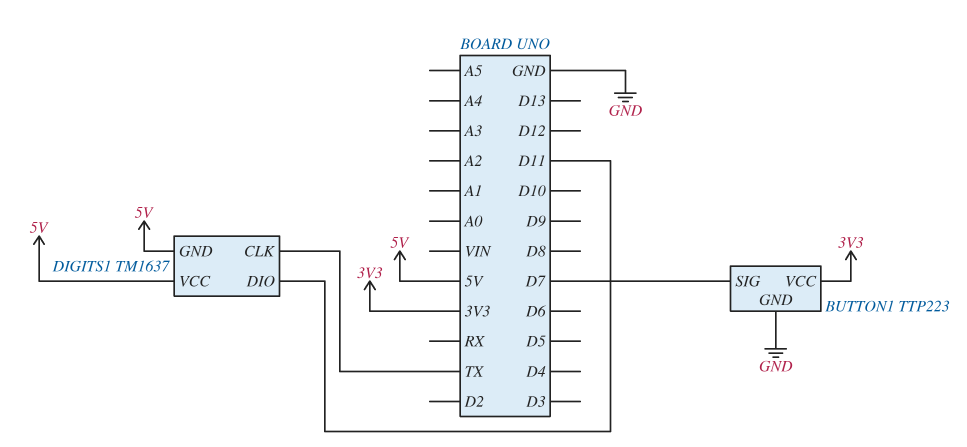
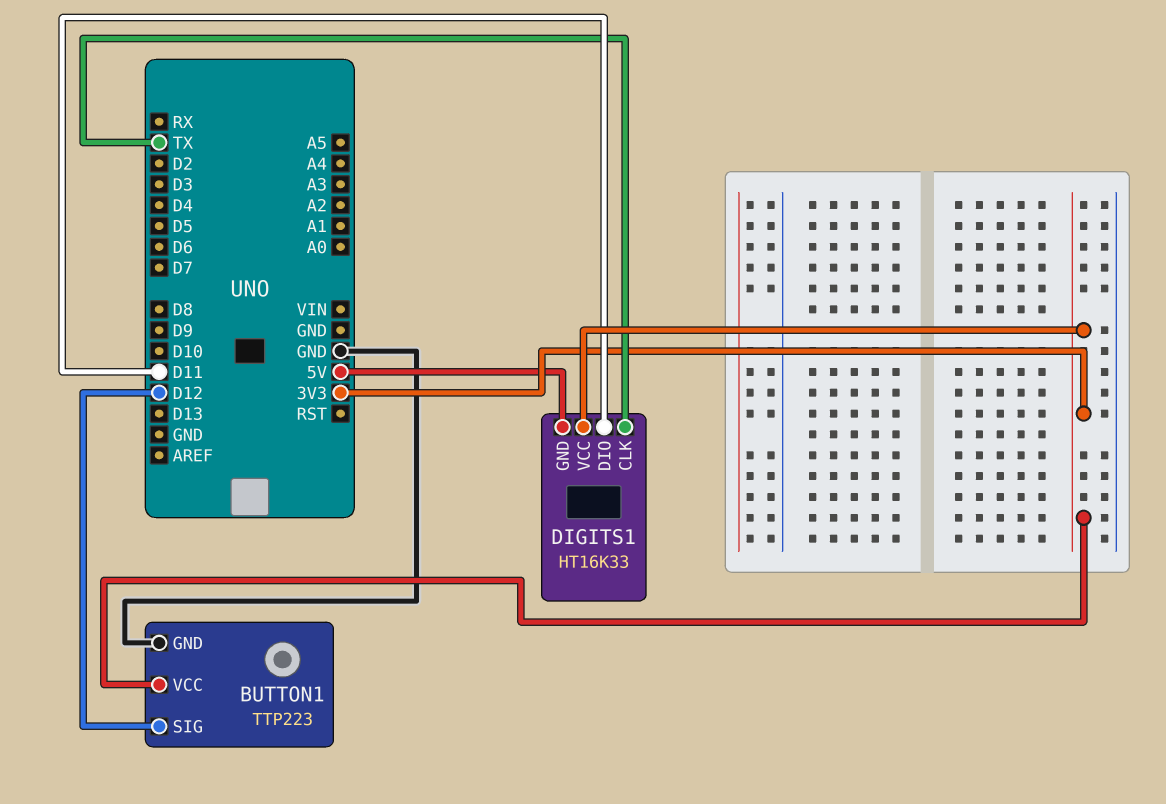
BUTTON1 pin SIG: D7 -> D12
DIGITS1: TM1637 -> HT16K33
DIGITS1 pin VCC: 5V -> 3V3

